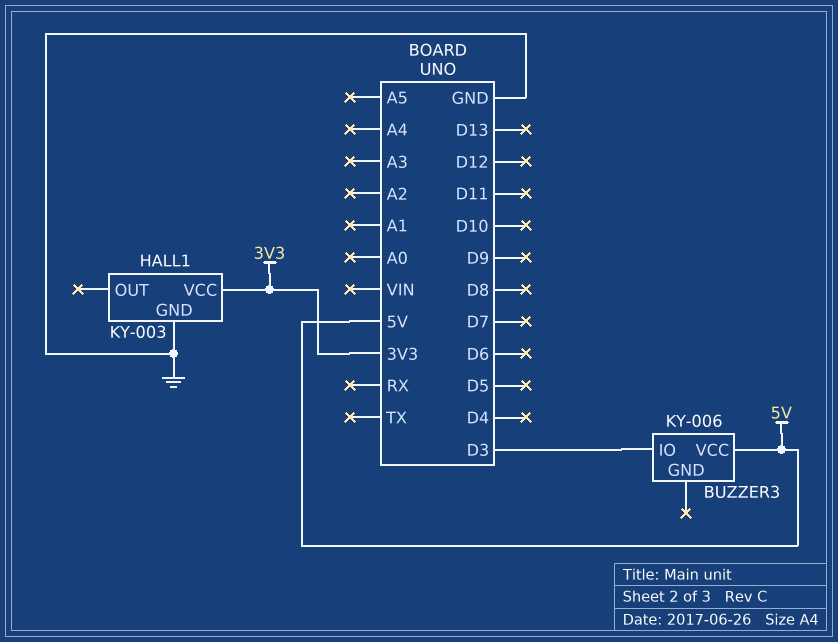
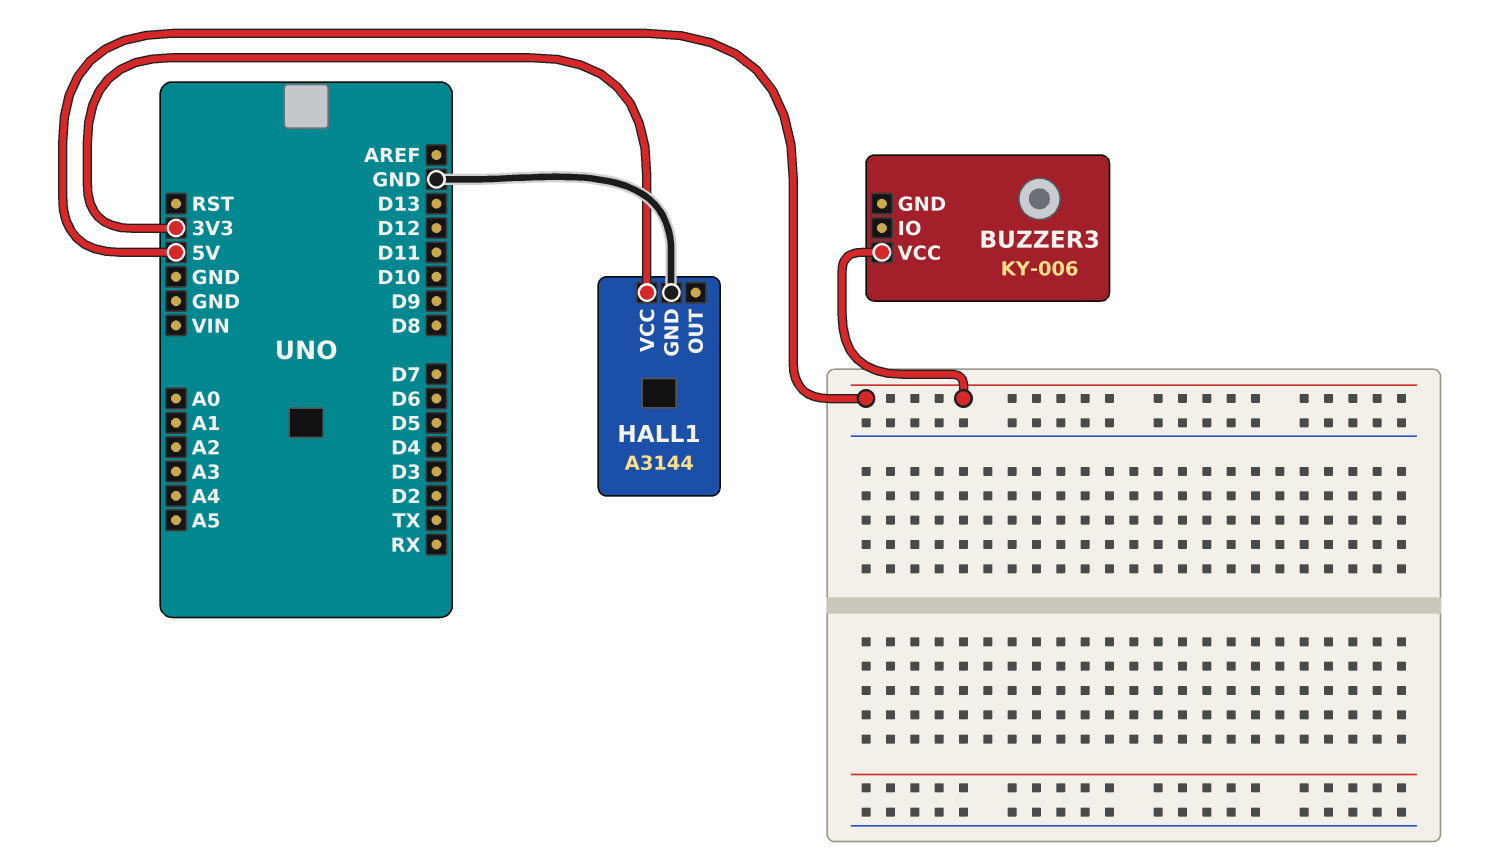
BUZZER3 pin IO: D3 -> none
HALL1: KY-003 -> A3144

